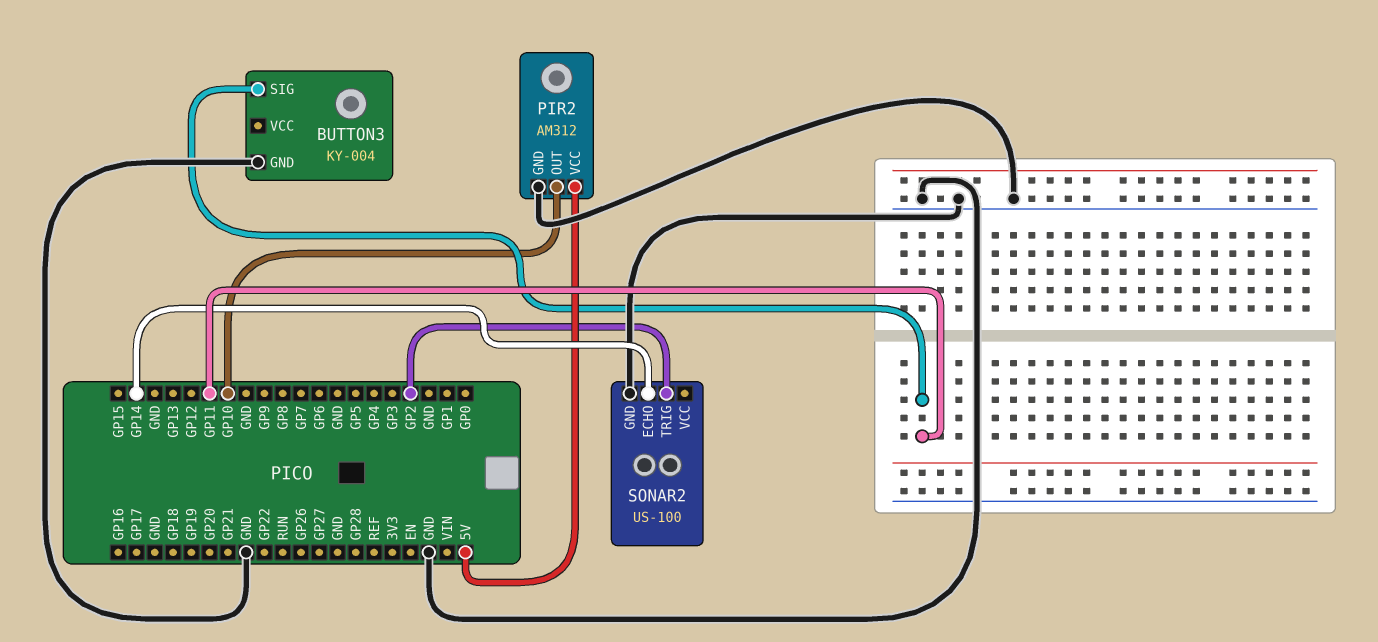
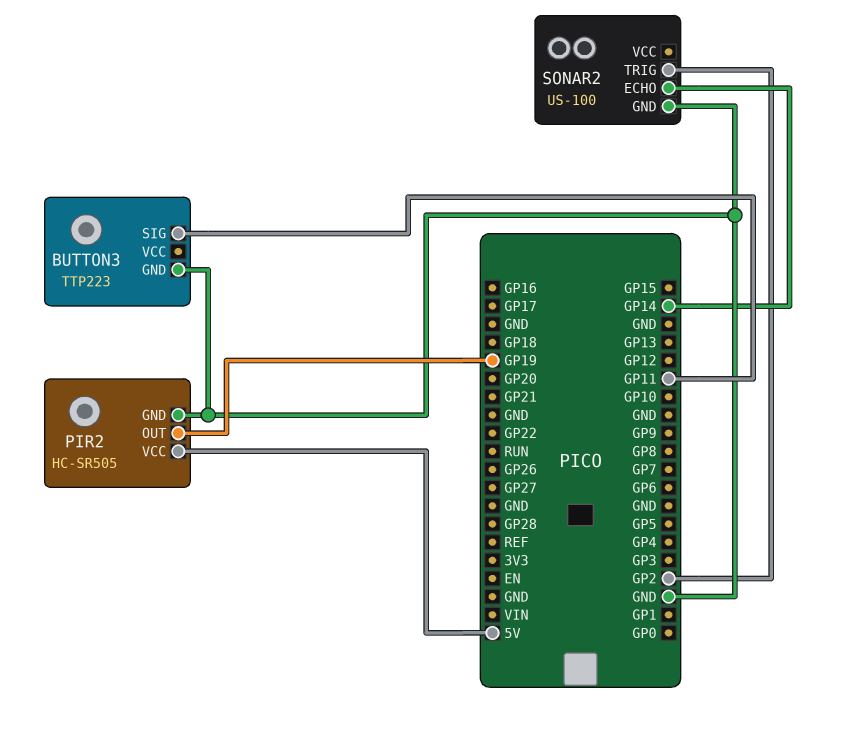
BUTTON3: KY-004 -> TTP223
PIR2: AM312 -> HC-SR505
PIR2 pin OUT: GP10 -> GP19

